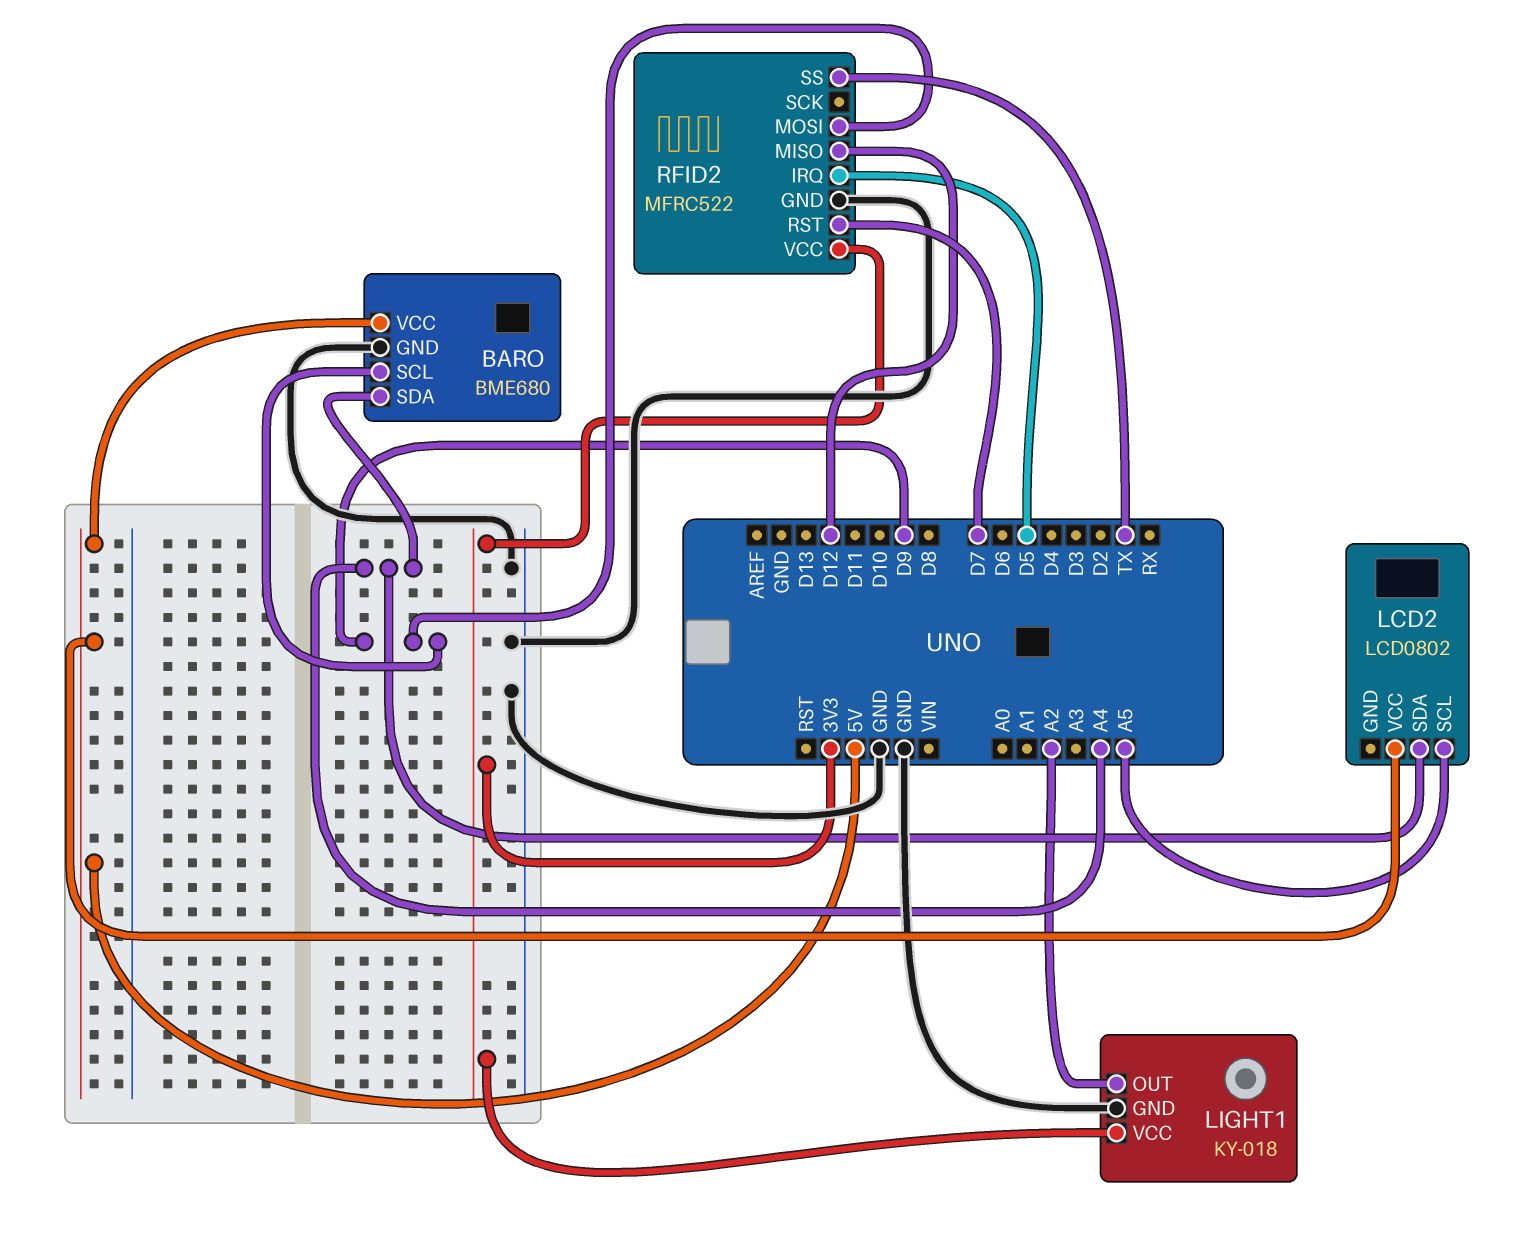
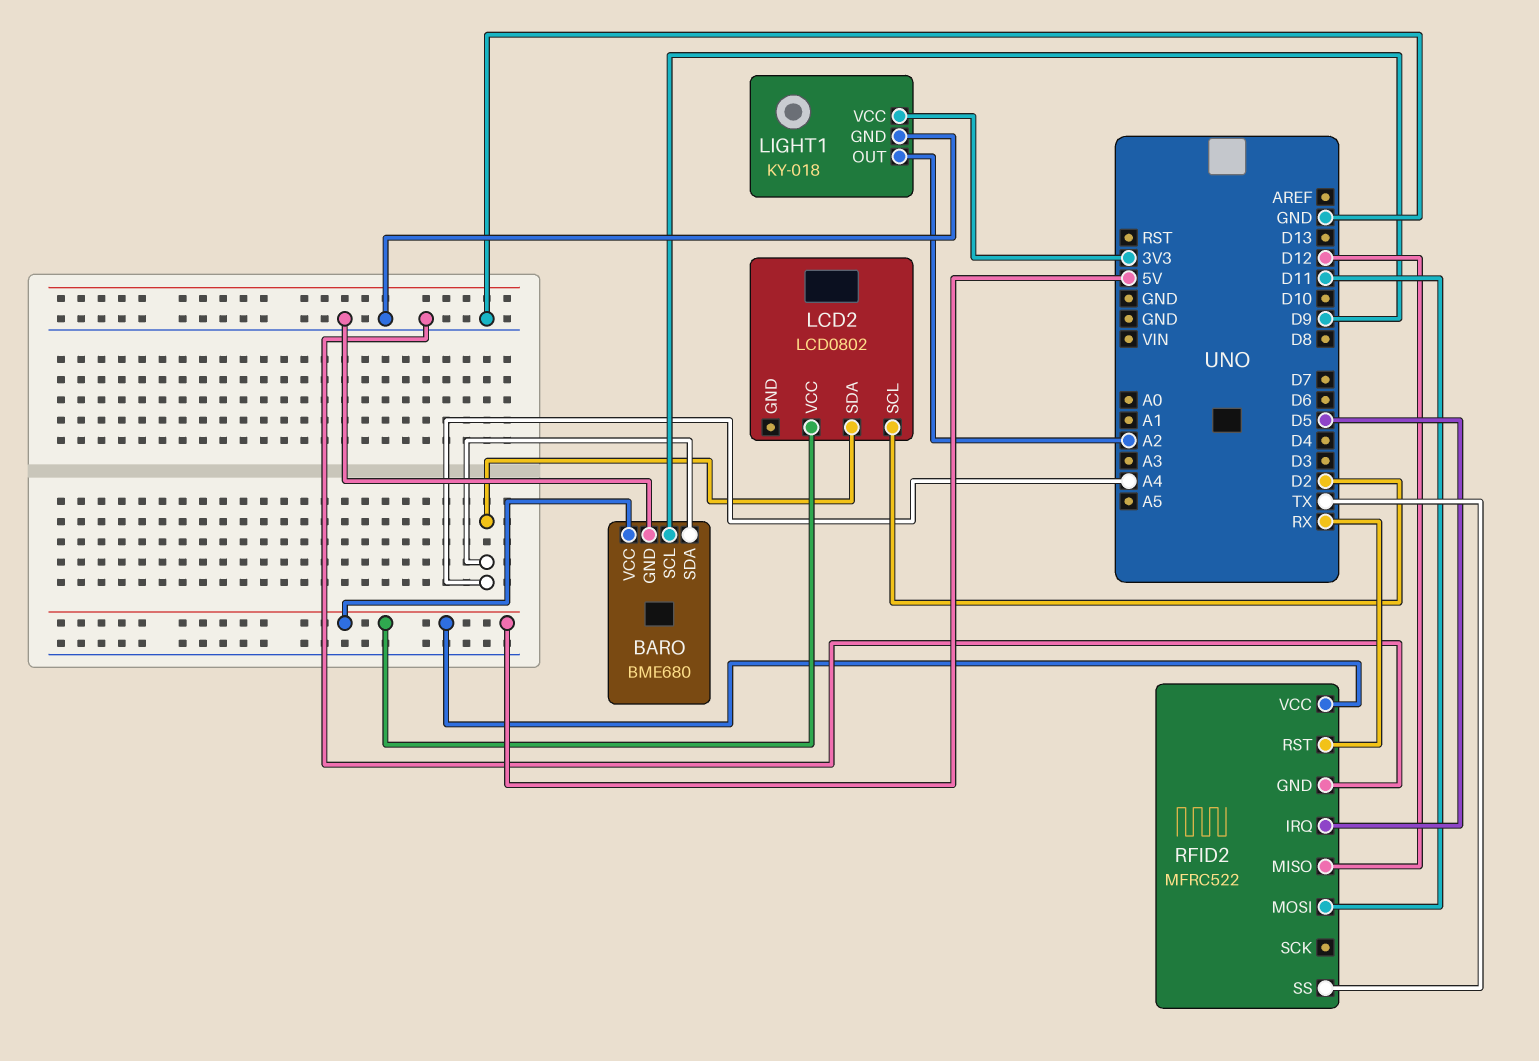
LCD2 pin SCL: A5 -> D2
RFID2 pin MOSI: D9 -> D11
RFID2 pin RST: D7 -> RX
RFID2 pin VCC: 3V3 -> 5V

